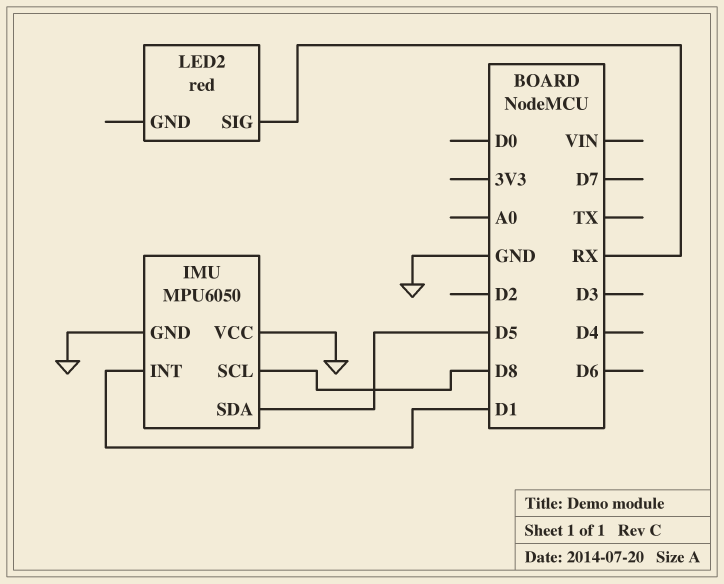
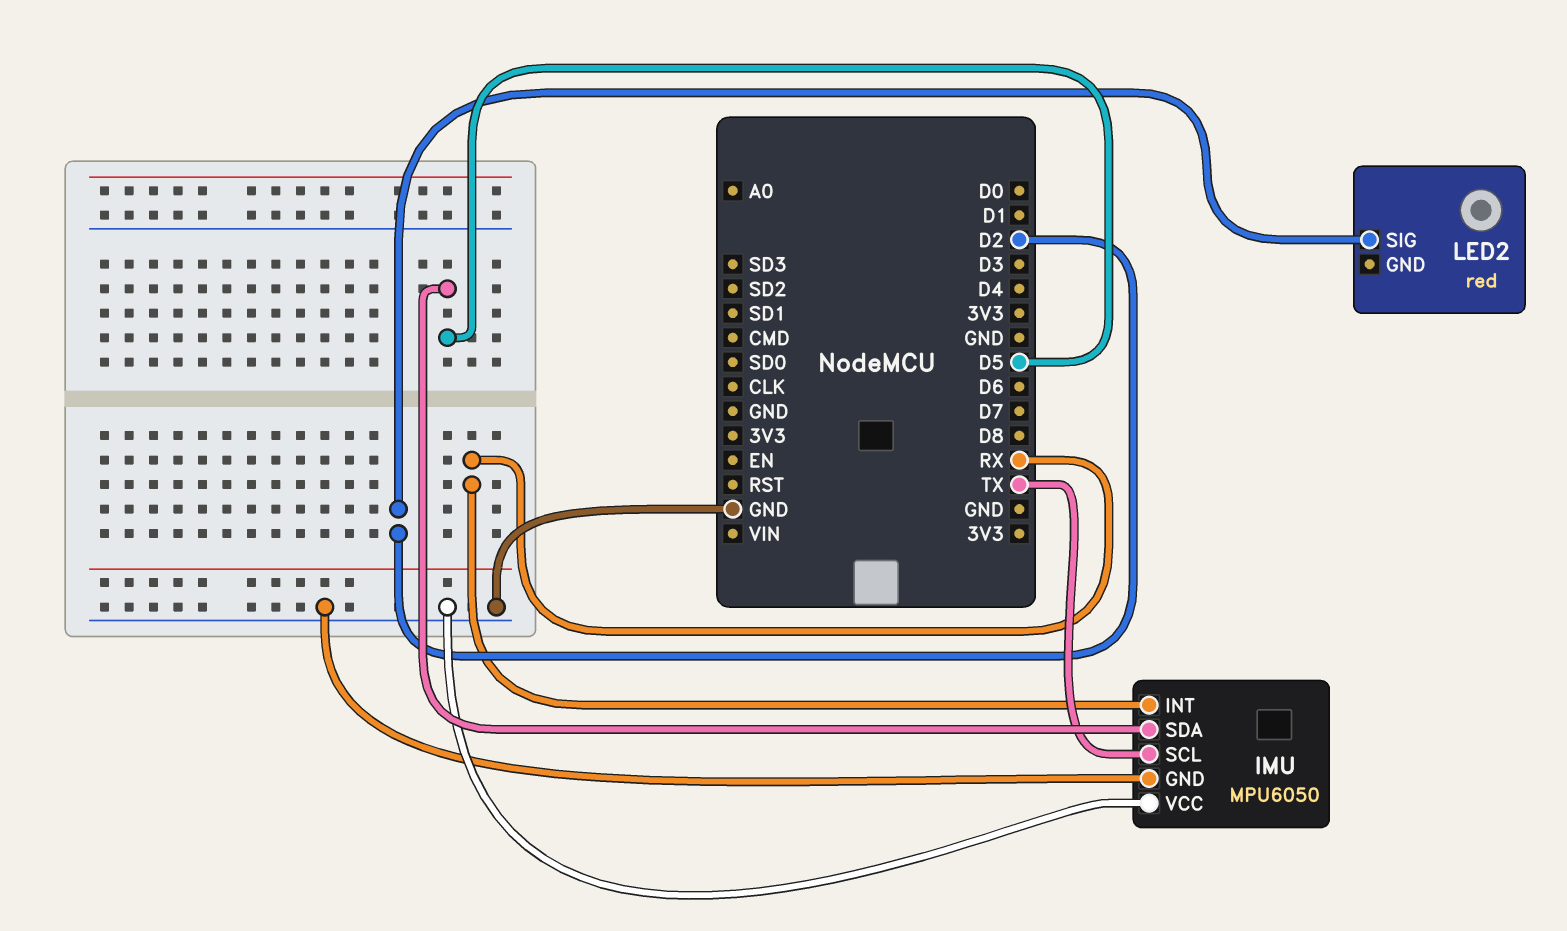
IMU pin INT: D1 -> RX
IMU pin SCL: D8 -> TX
LED2 pin SIG: RX -> D2

